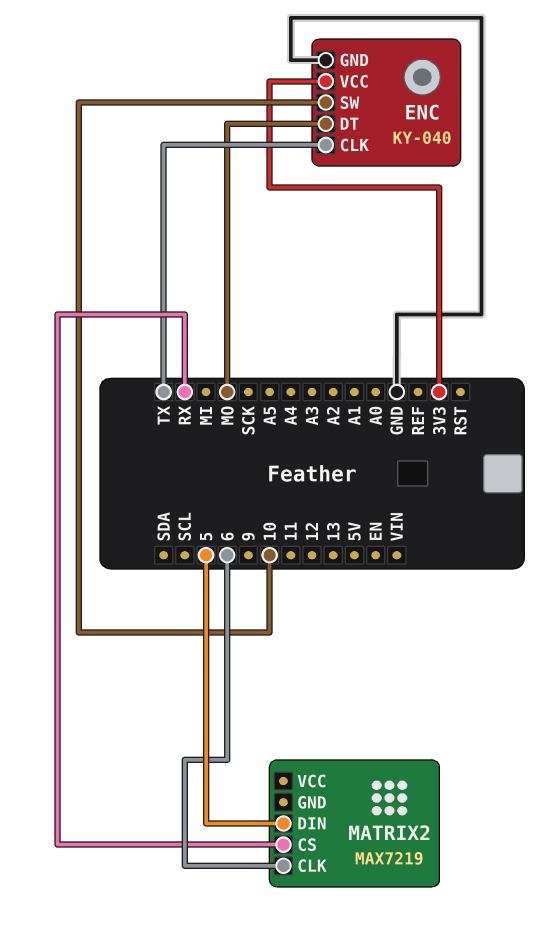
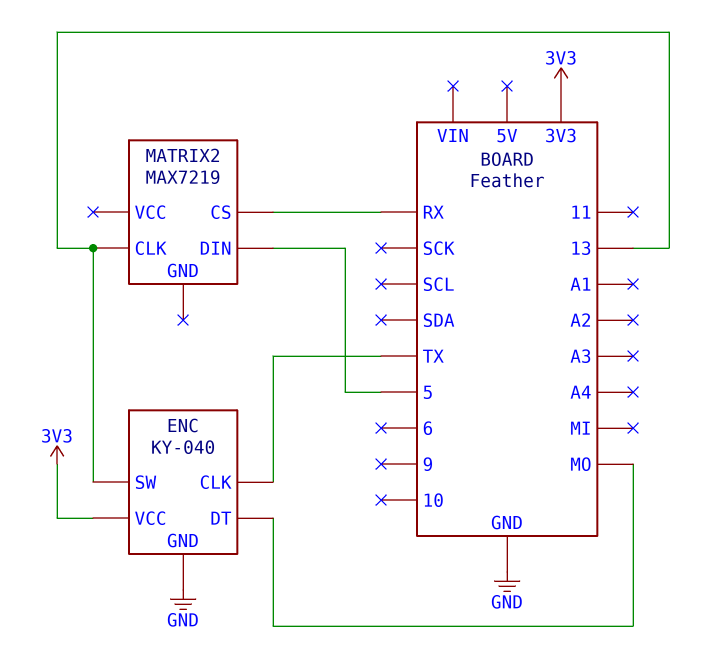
ENC pin SW: 10 -> 13
MATRIX2 pin CLK: 6 -> 13

